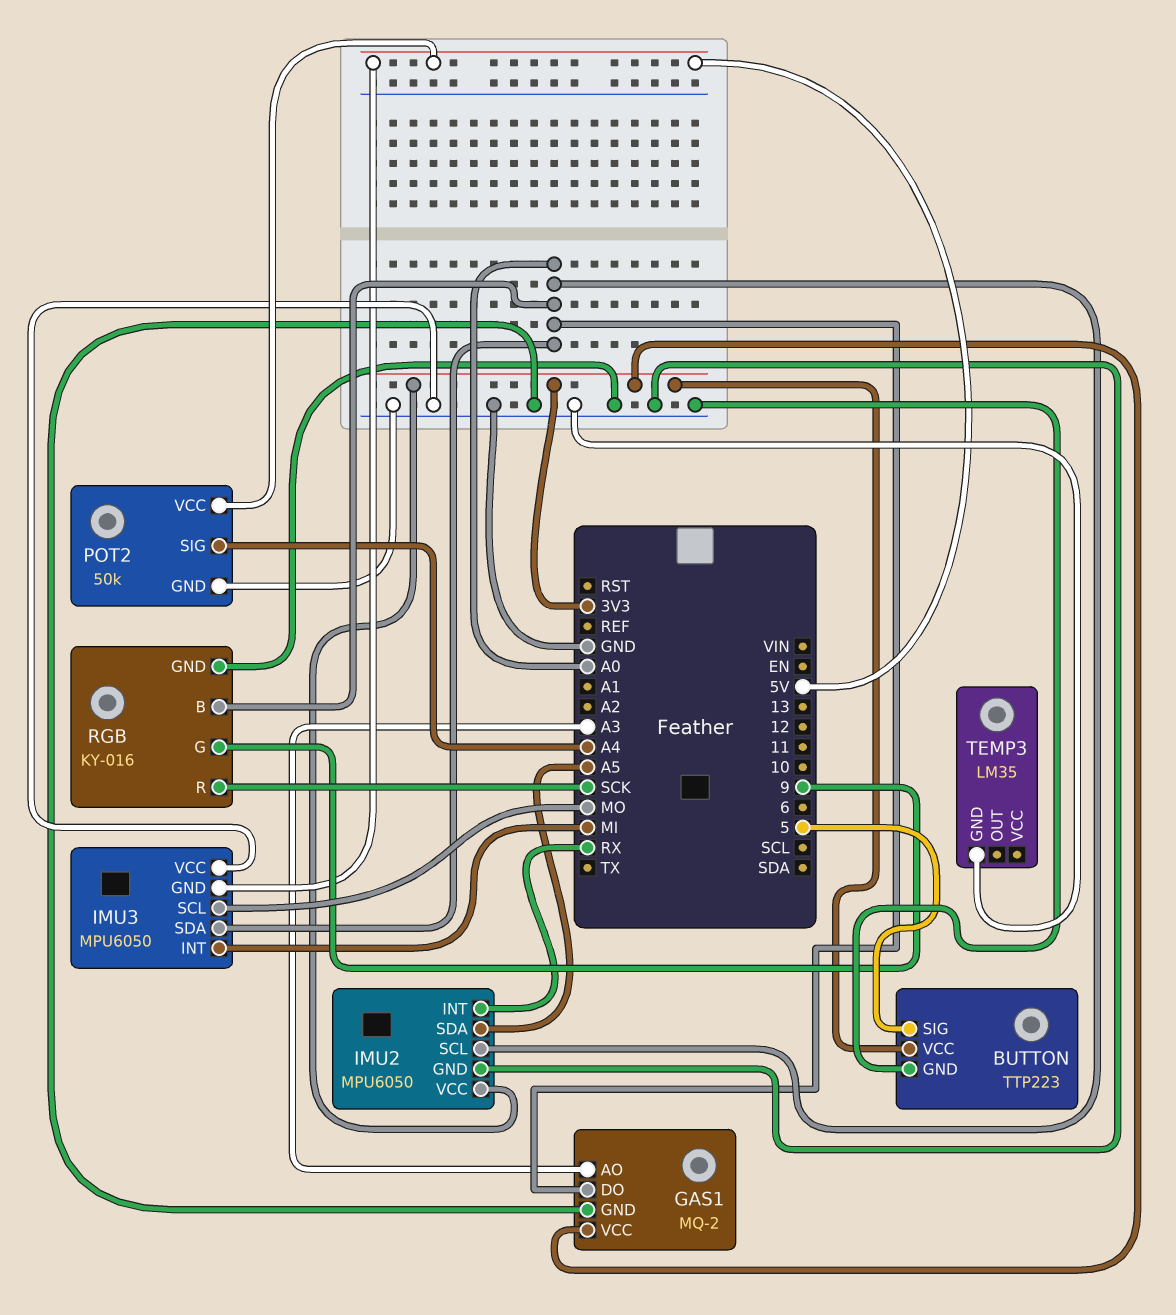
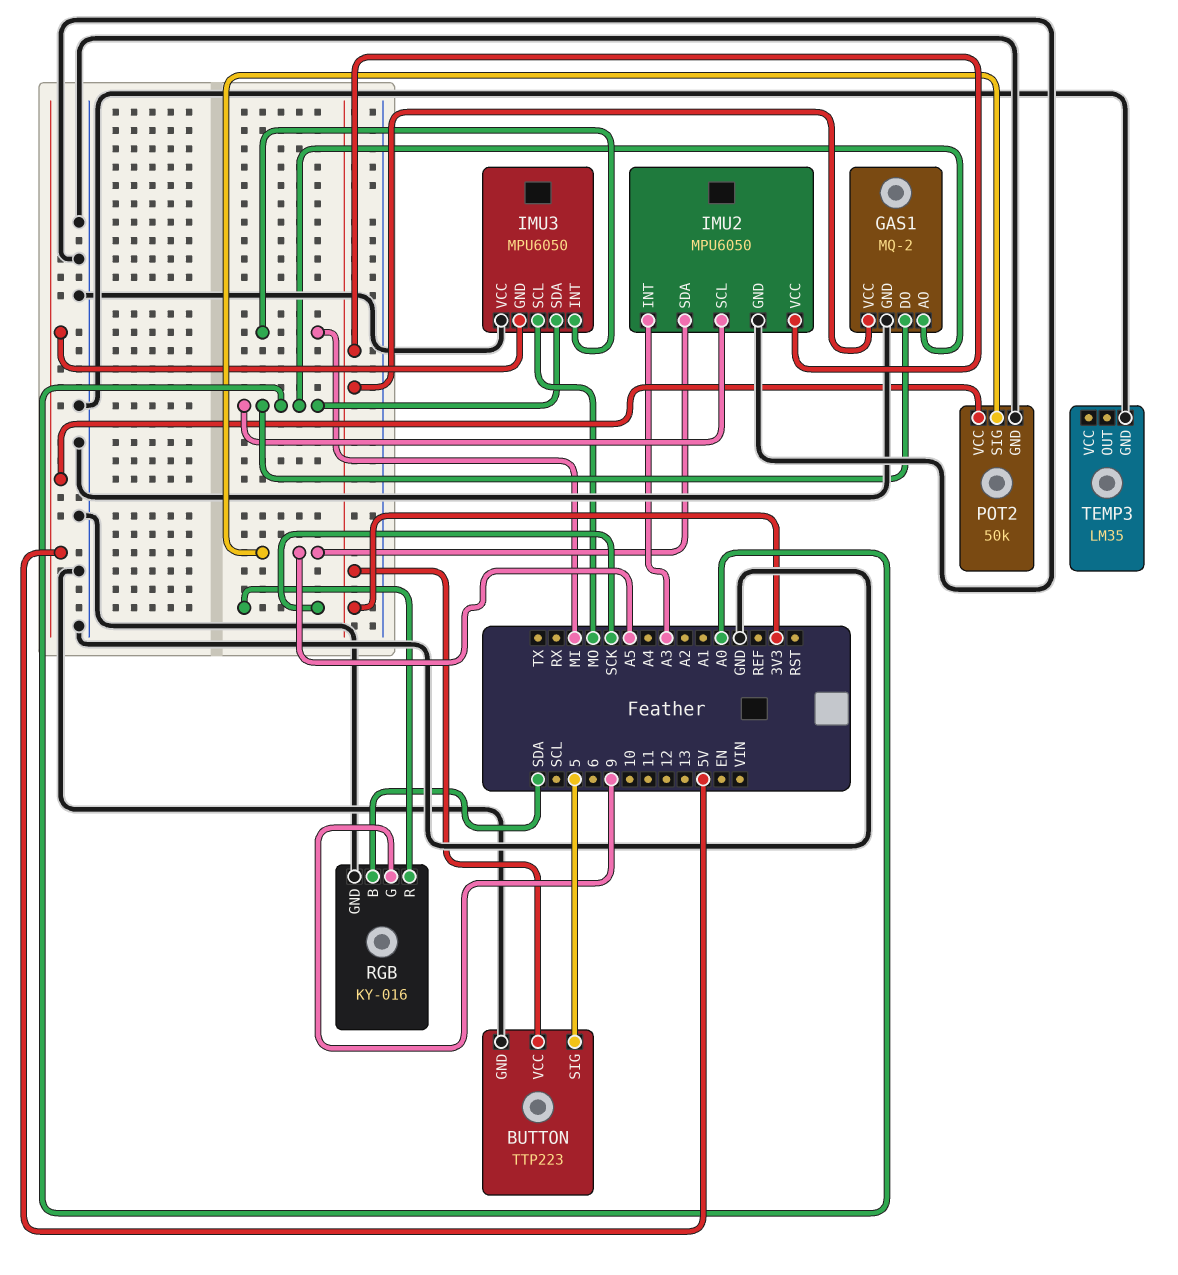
GAS1 pin AO: A3 -> A0
IMU2 pin INT: RX -> A3
POT2 pin SIG: A4 -> A5
RGB pin B: A0 -> SDA

